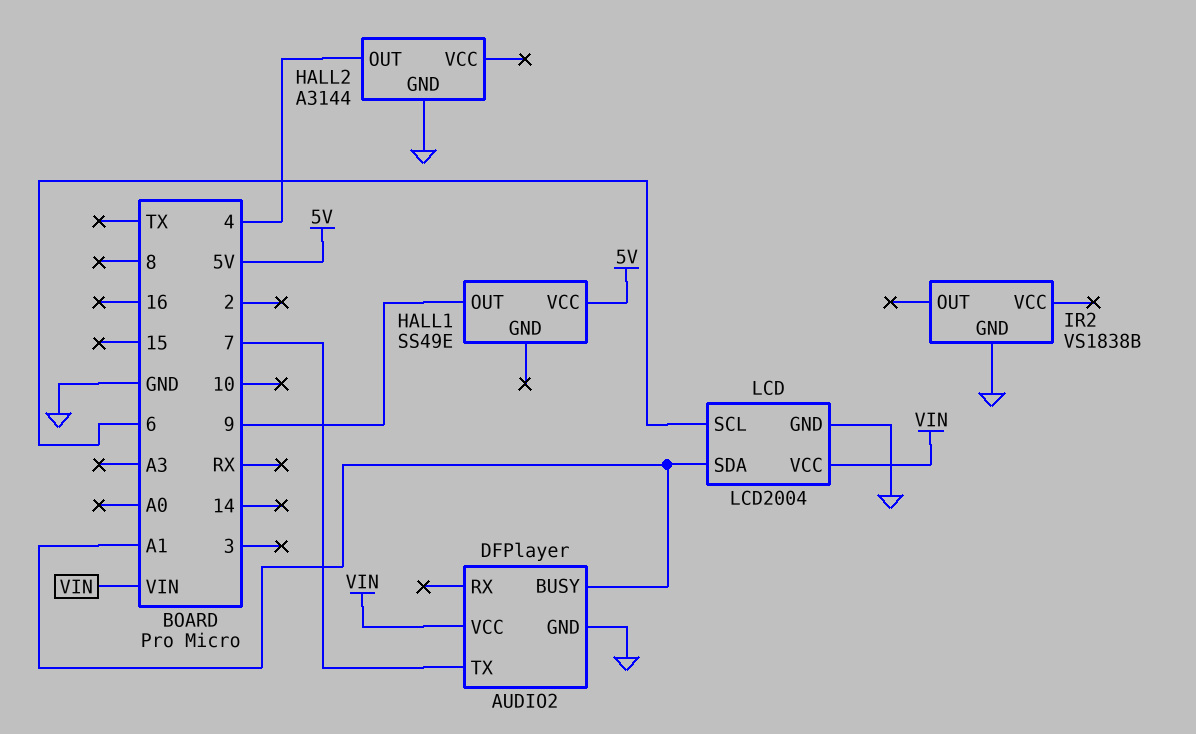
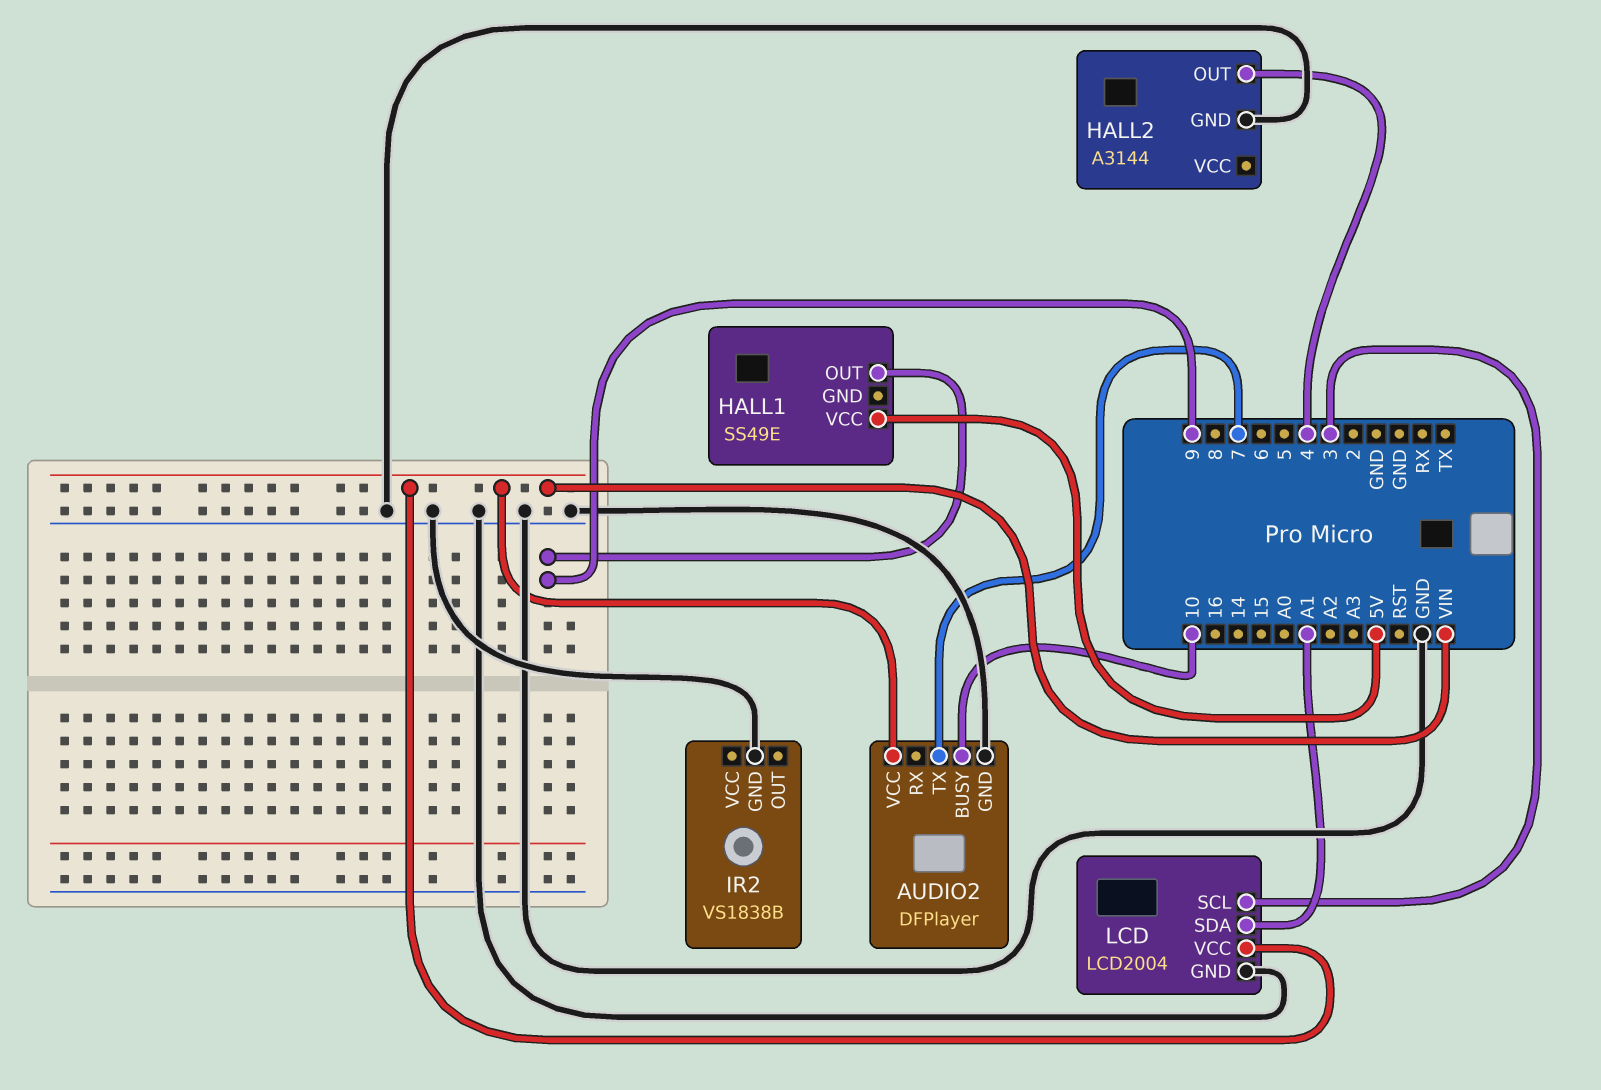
AUDIO2 pin BUSY: A1 -> 10
LCD pin SCL: 6 -> 3

